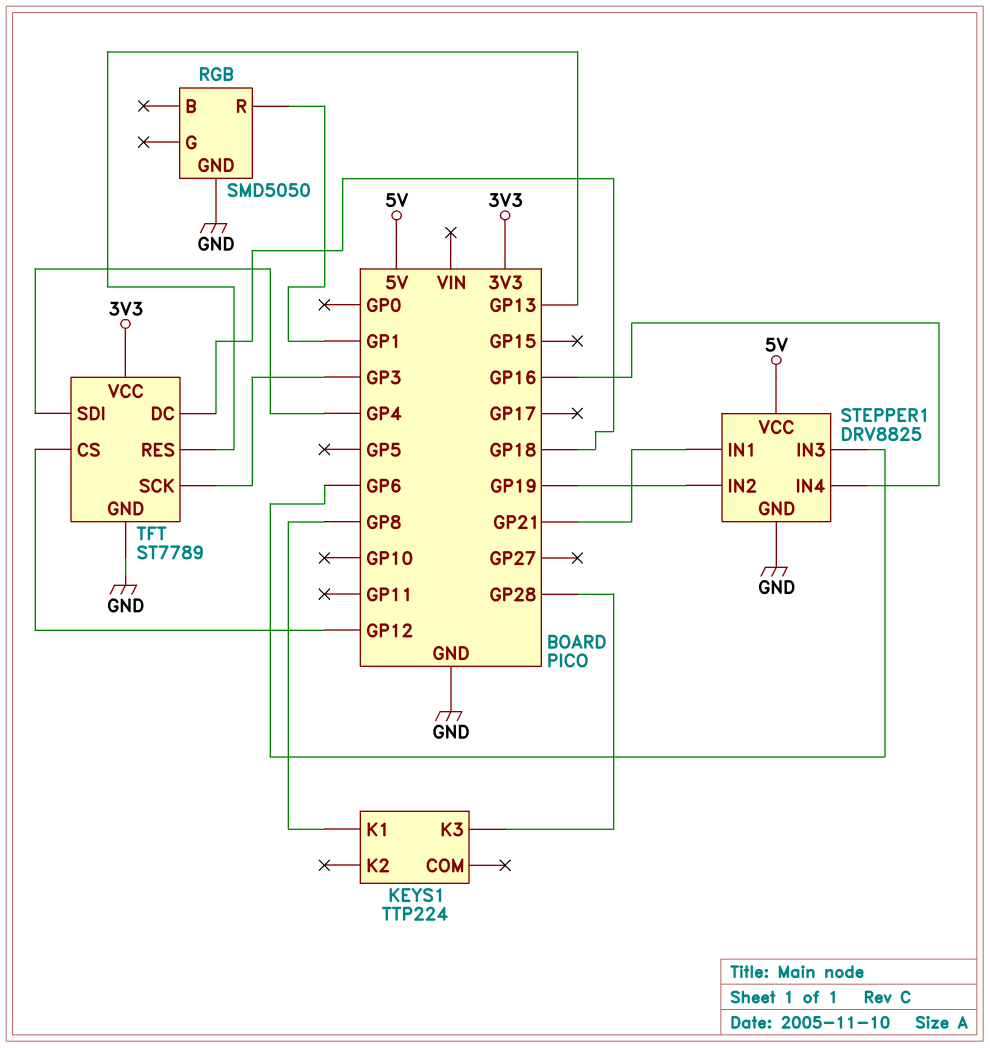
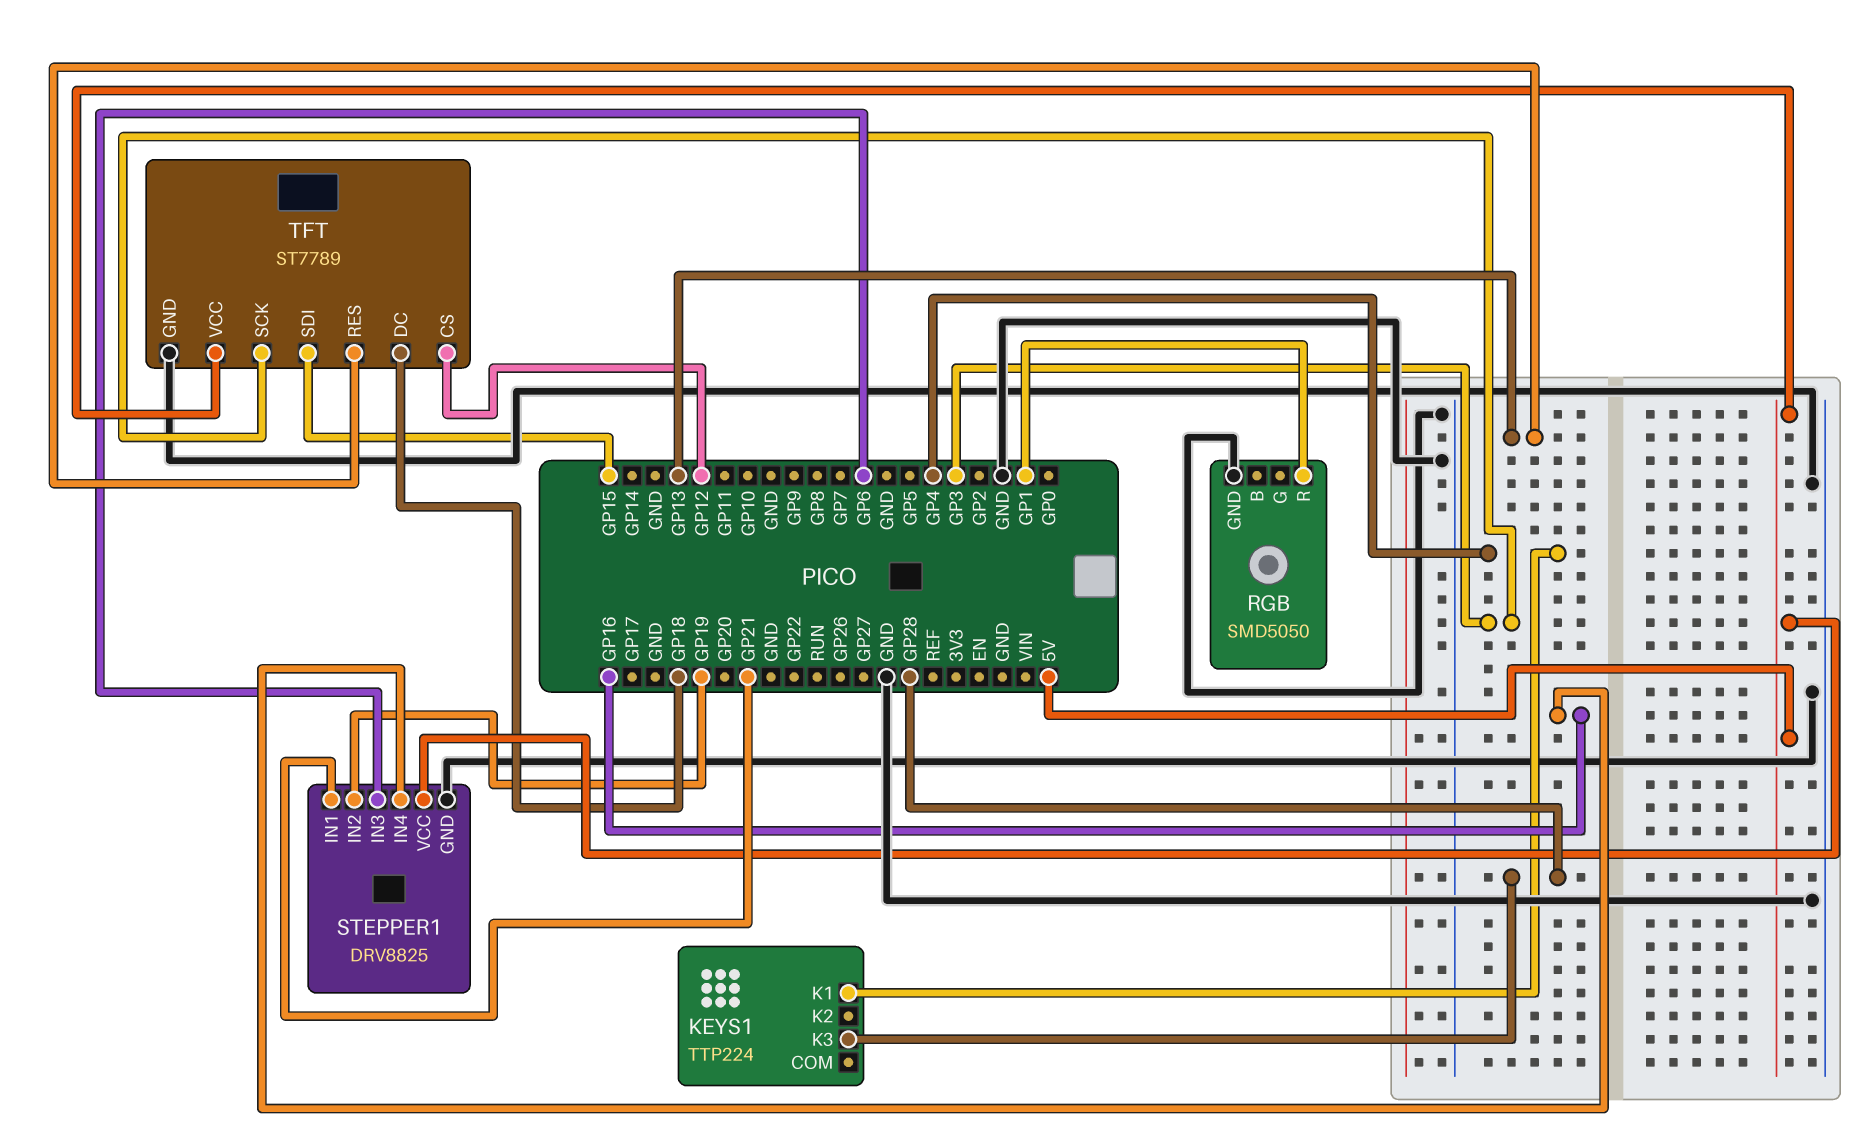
KEYS1 pin K1: GP8 -> GP4
TFT pin SDI: GP4 -> GP15
TFT pin VCC: 3V3 -> 5V

